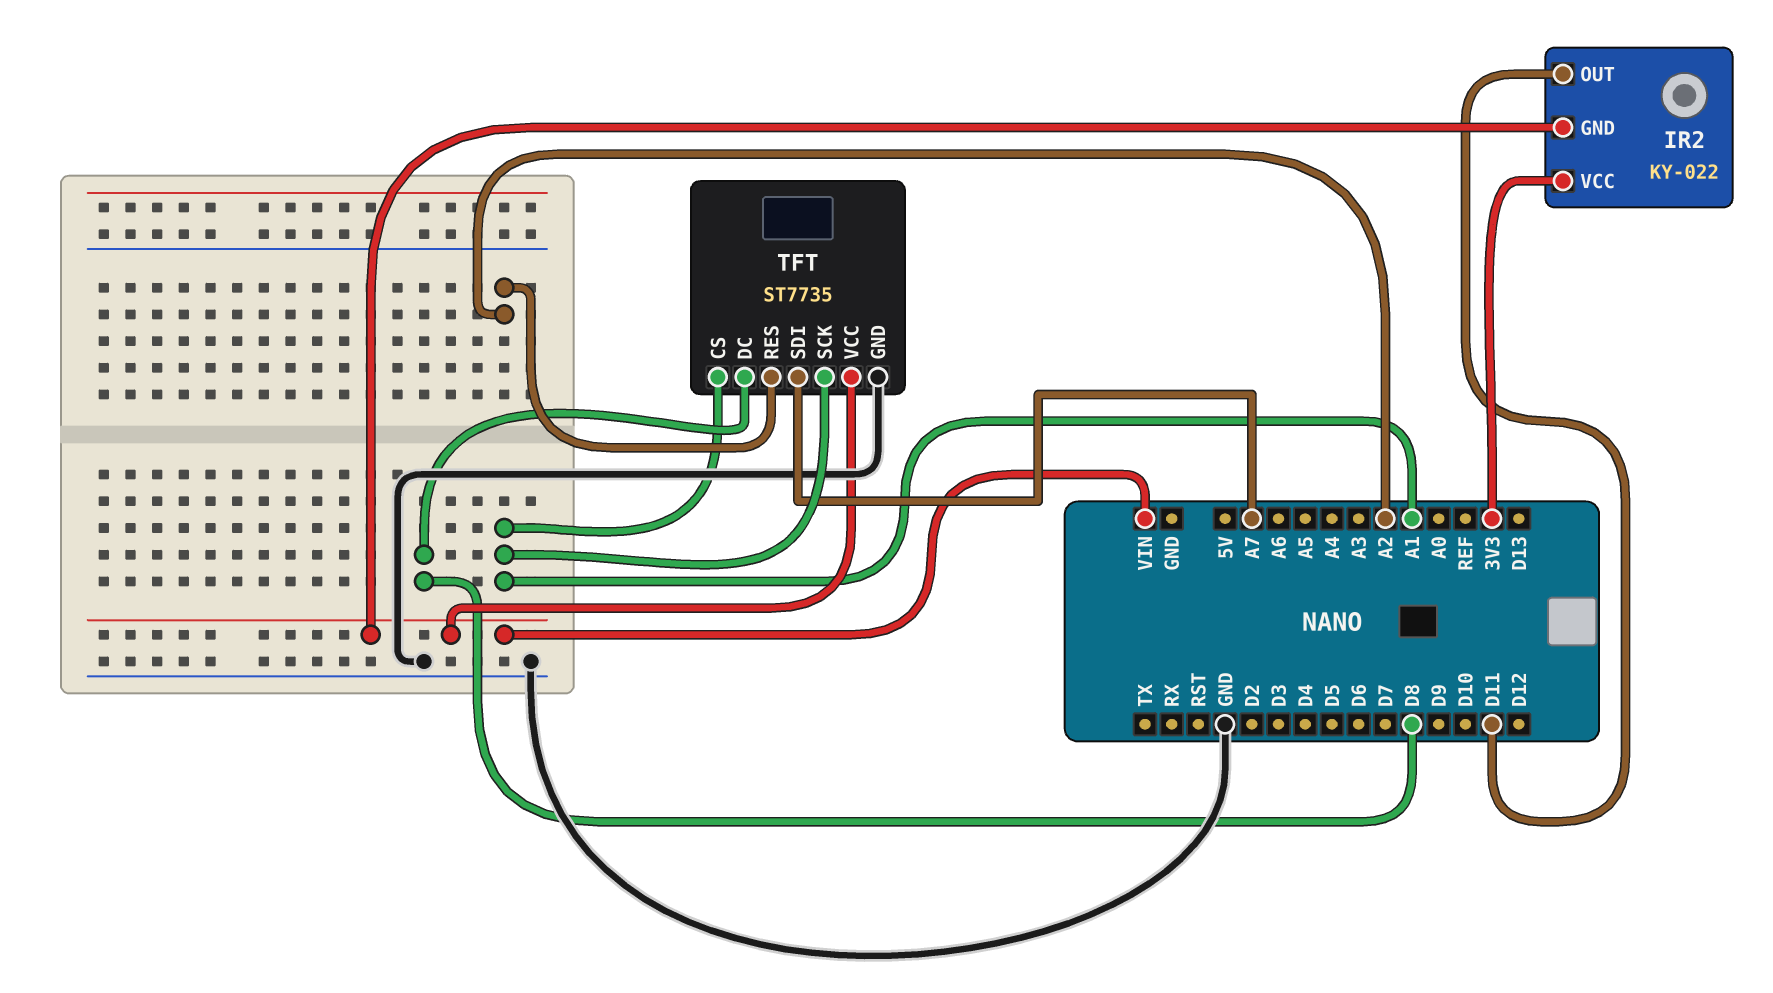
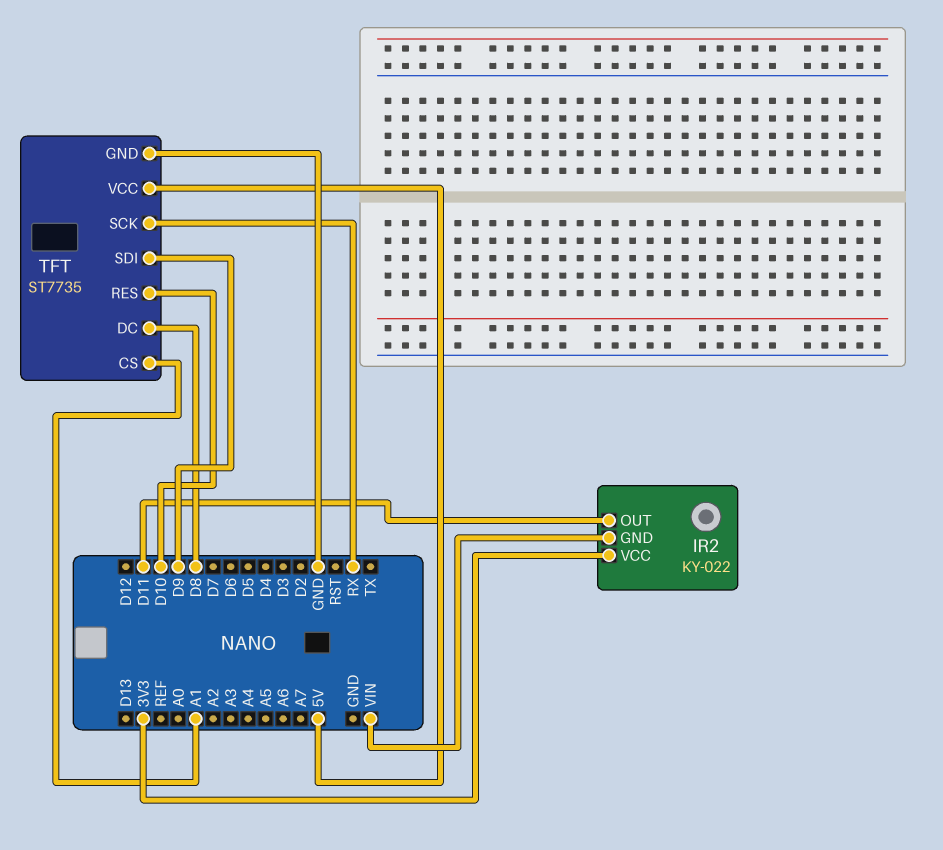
TFT pin RES: A2 -> D10
TFT pin SCK: A1 -> RX
TFT pin SDI: A7 -> D9
TFT pin VCC: VIN -> 5V

